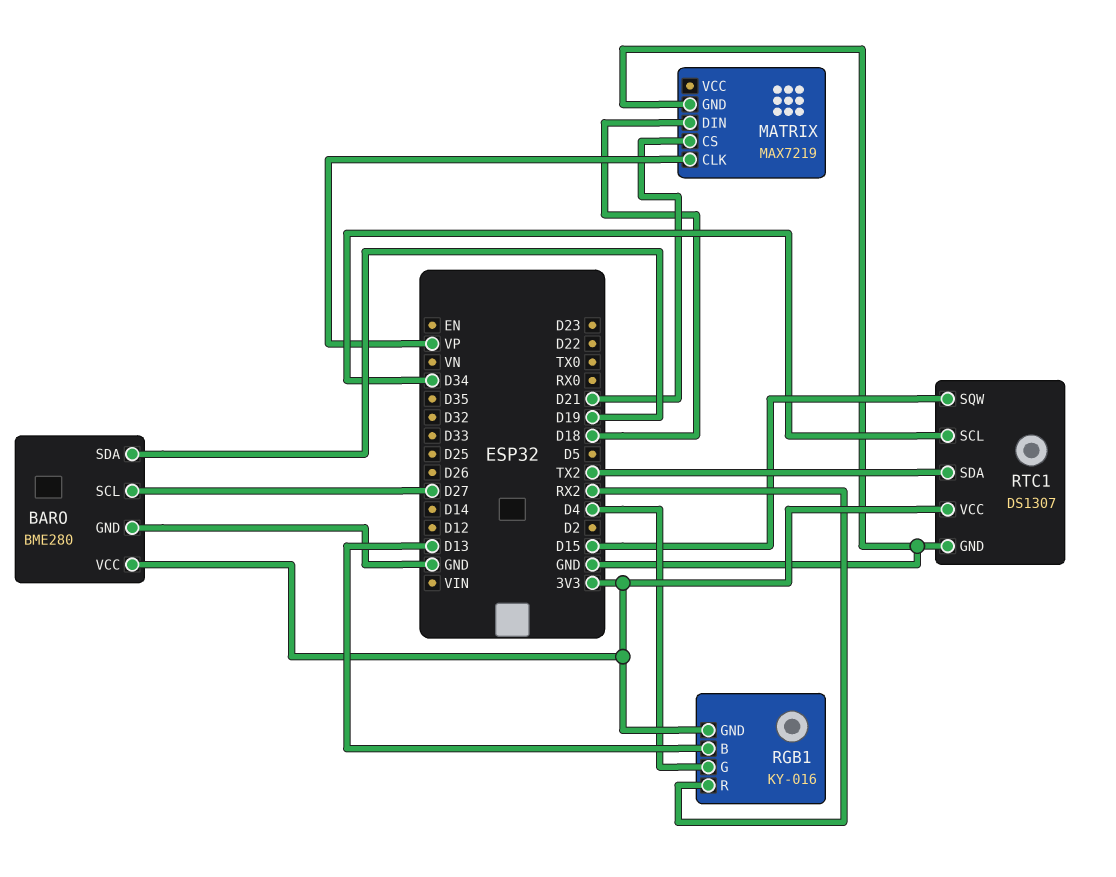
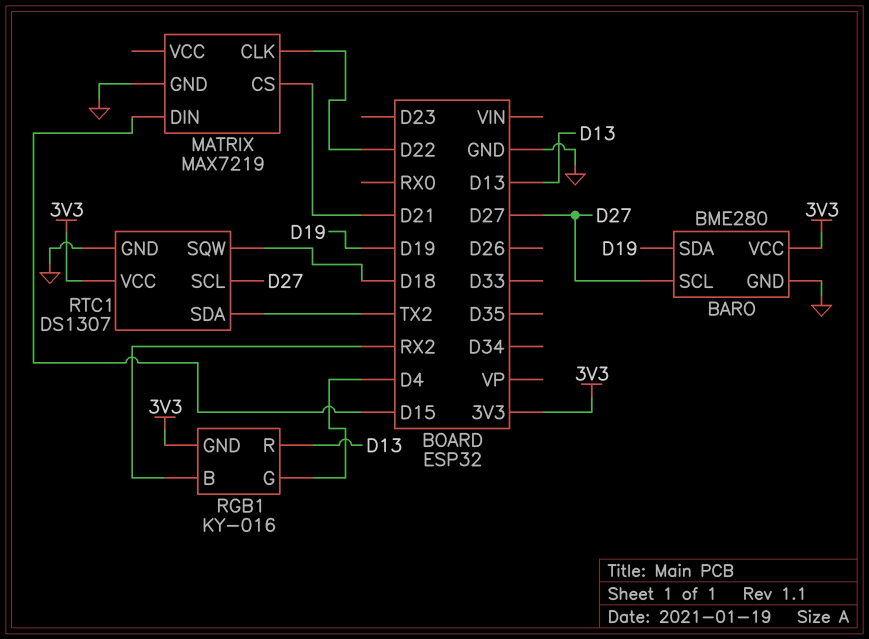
MATRIX pin CLK: VP -> D22
MATRIX pin DIN: D18 -> D15
RGB1 pin B: D13 -> RX2
RGB1 pin R: RX2 -> D13
RTC1 pin SCL: D34 -> D27
RTC1 pin SQW: D15 -> D18

